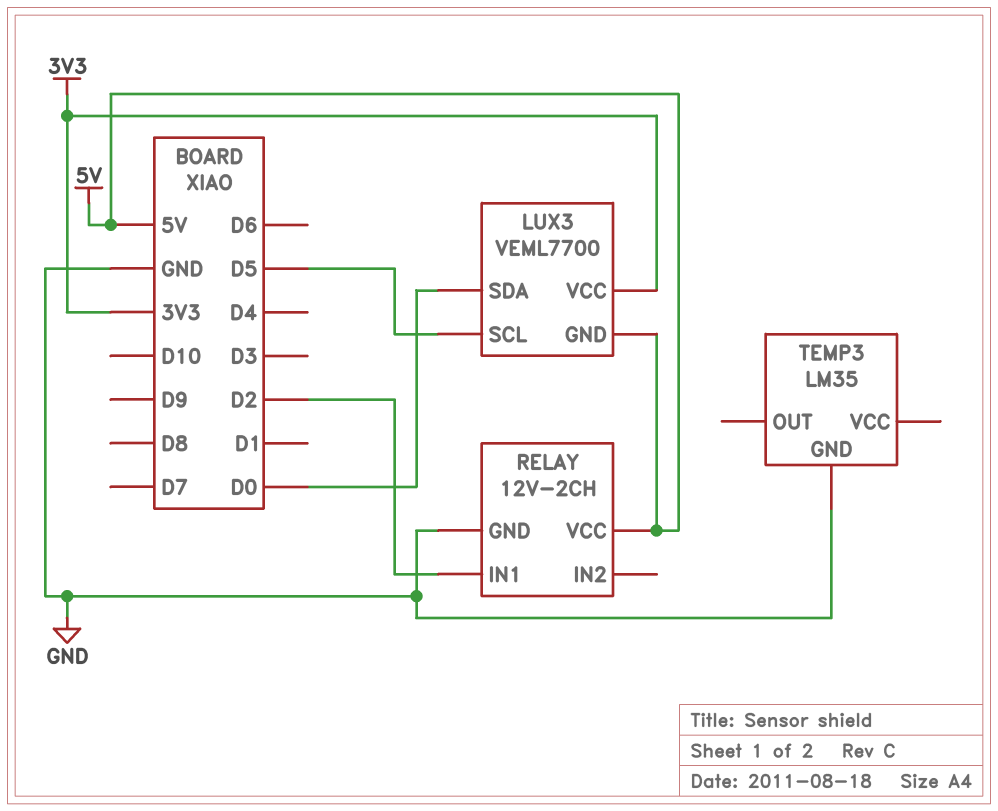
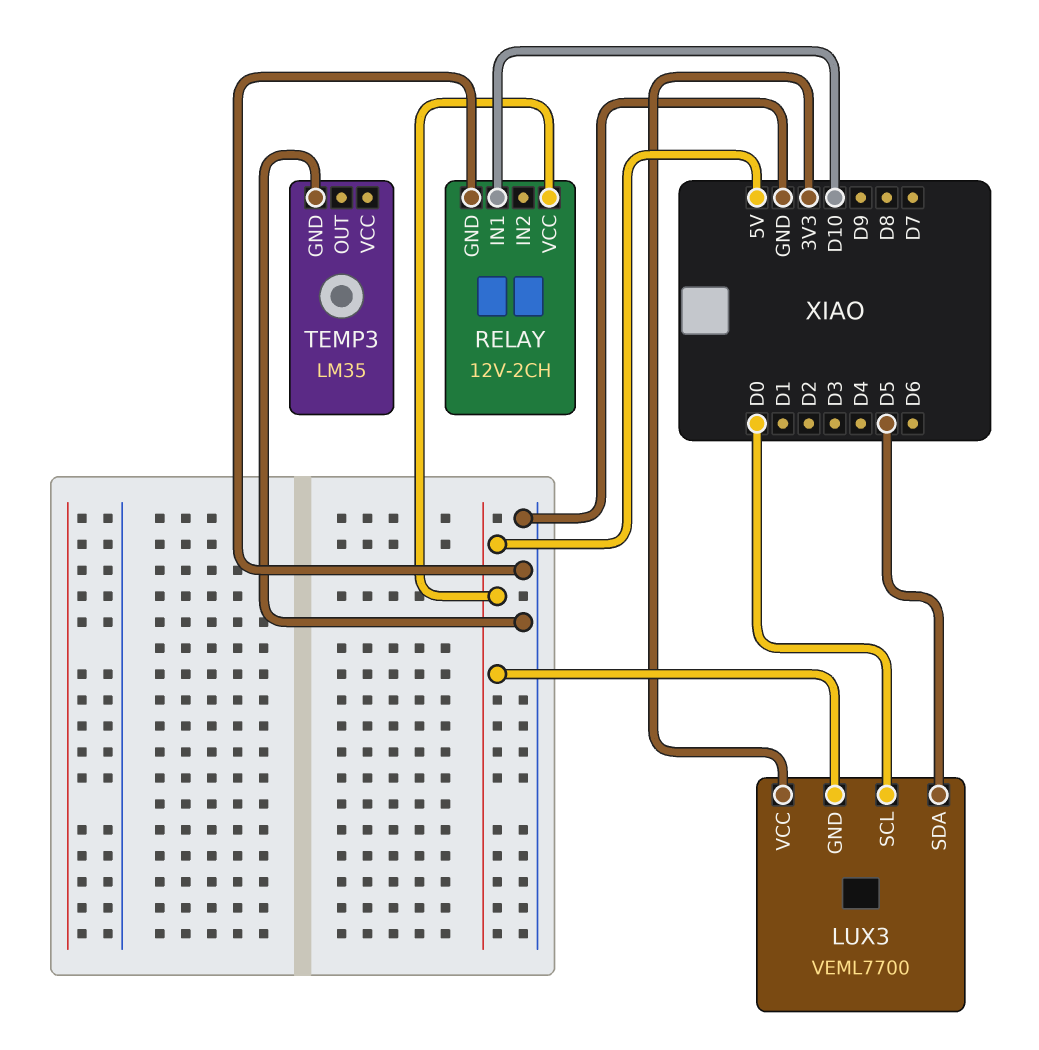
LUX3 pin SCL: D5 -> D0
LUX3 pin SDA: D0 -> D5
RELAY pin IN1: D2 -> D10

